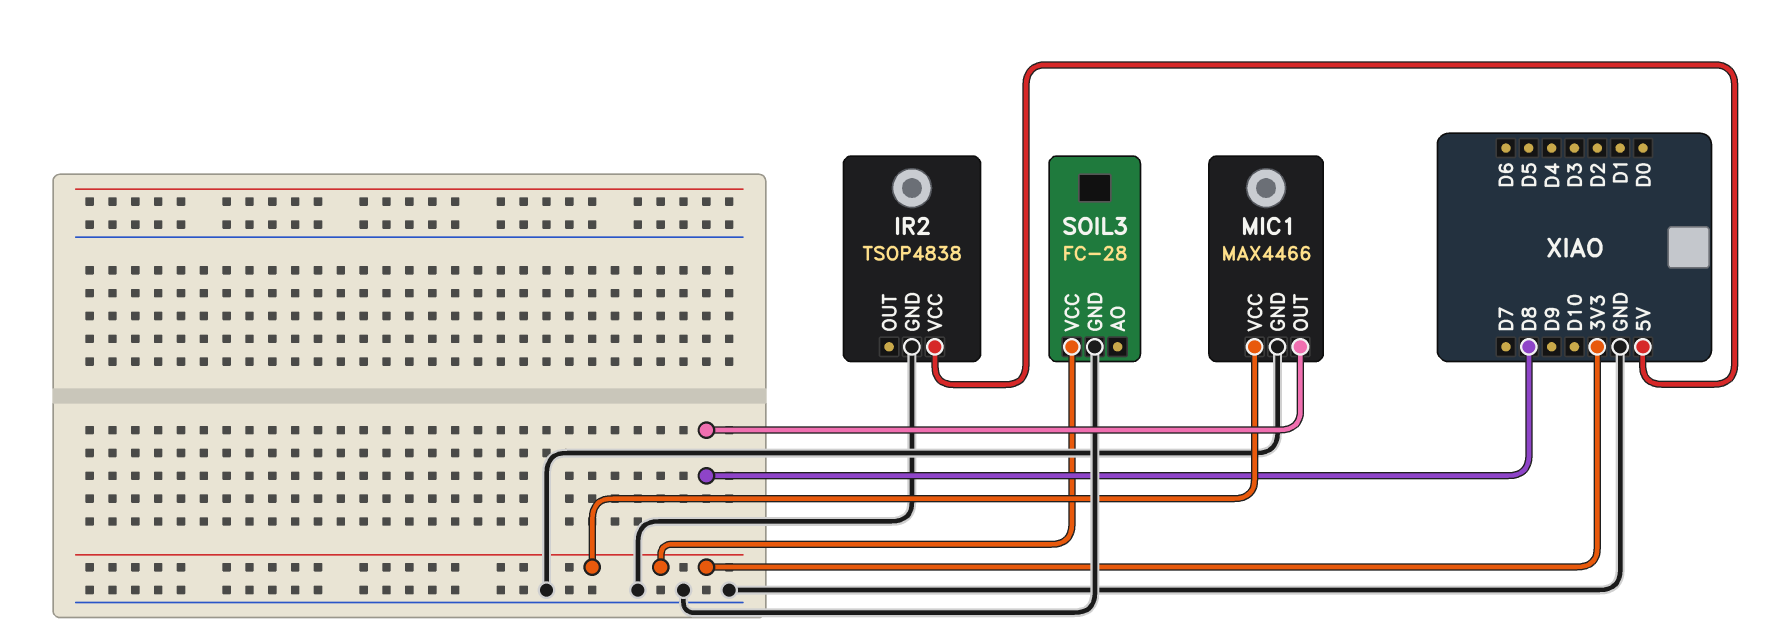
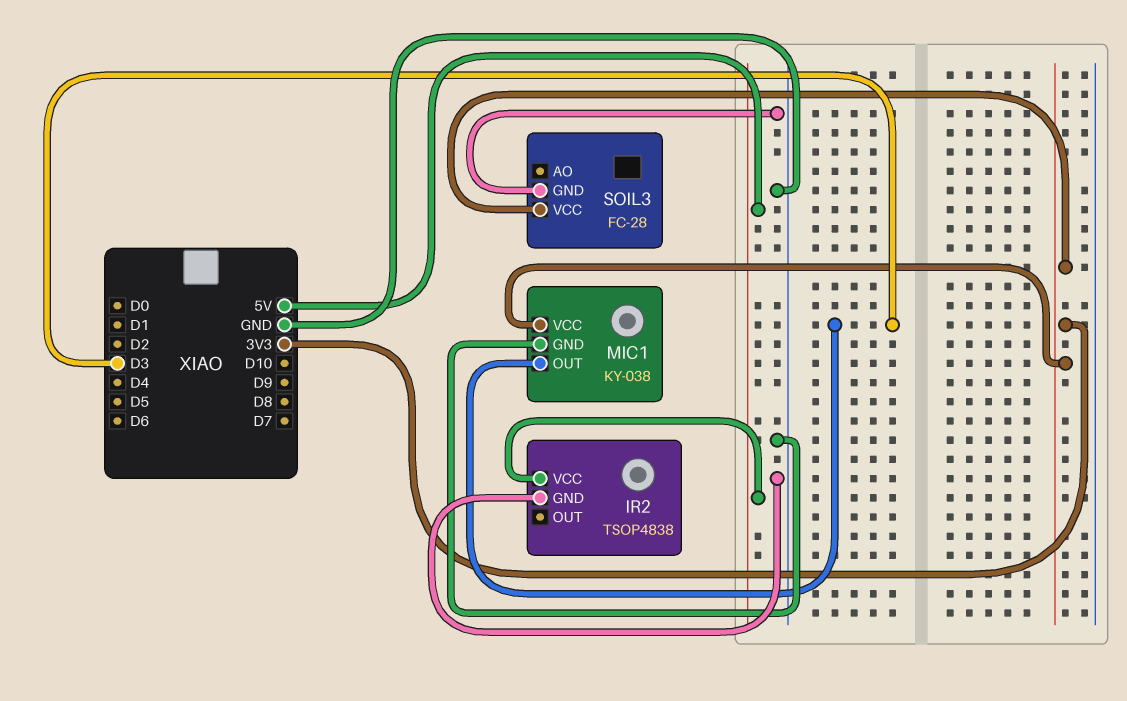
MIC1: MAX4466 -> KY-038
MIC1 pin OUT: D8 -> D3

